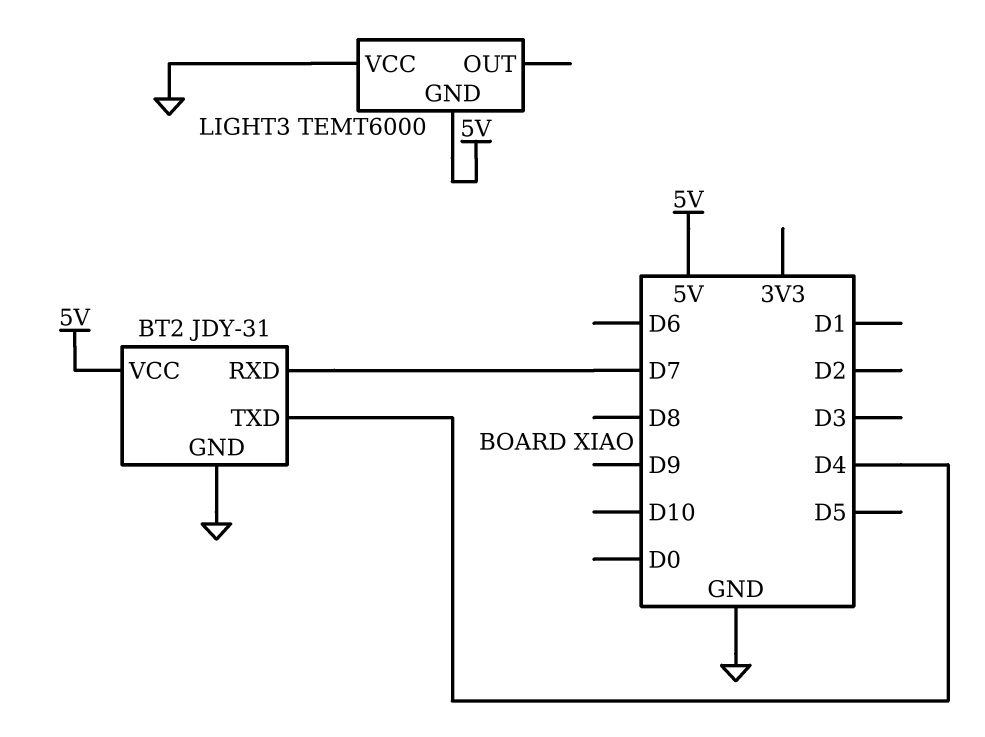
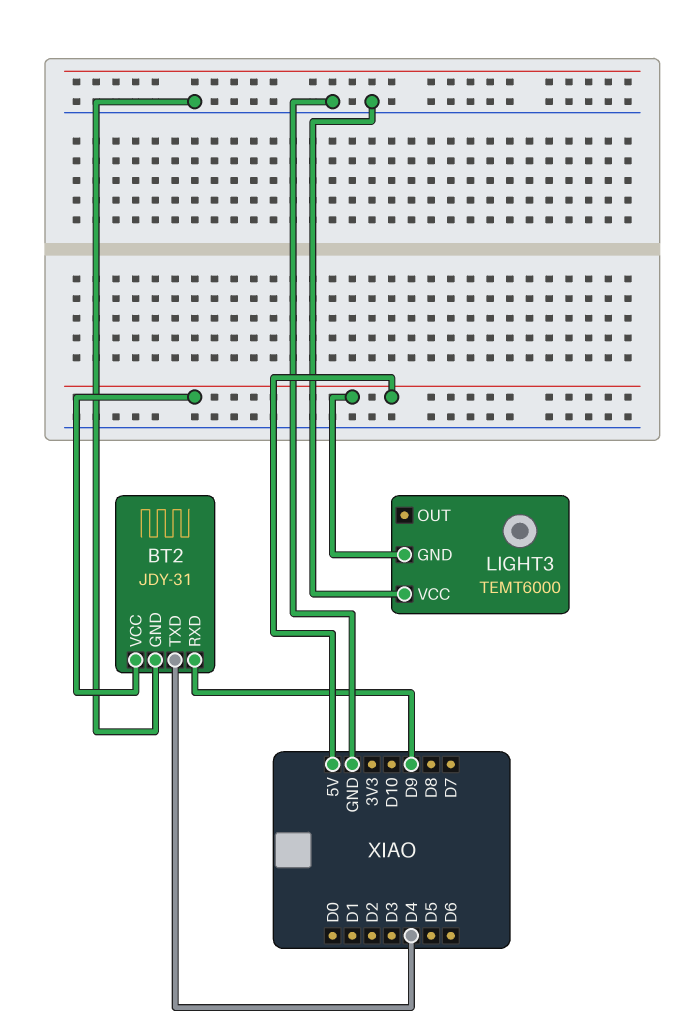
BT2 pin RXD: D7 -> D9

